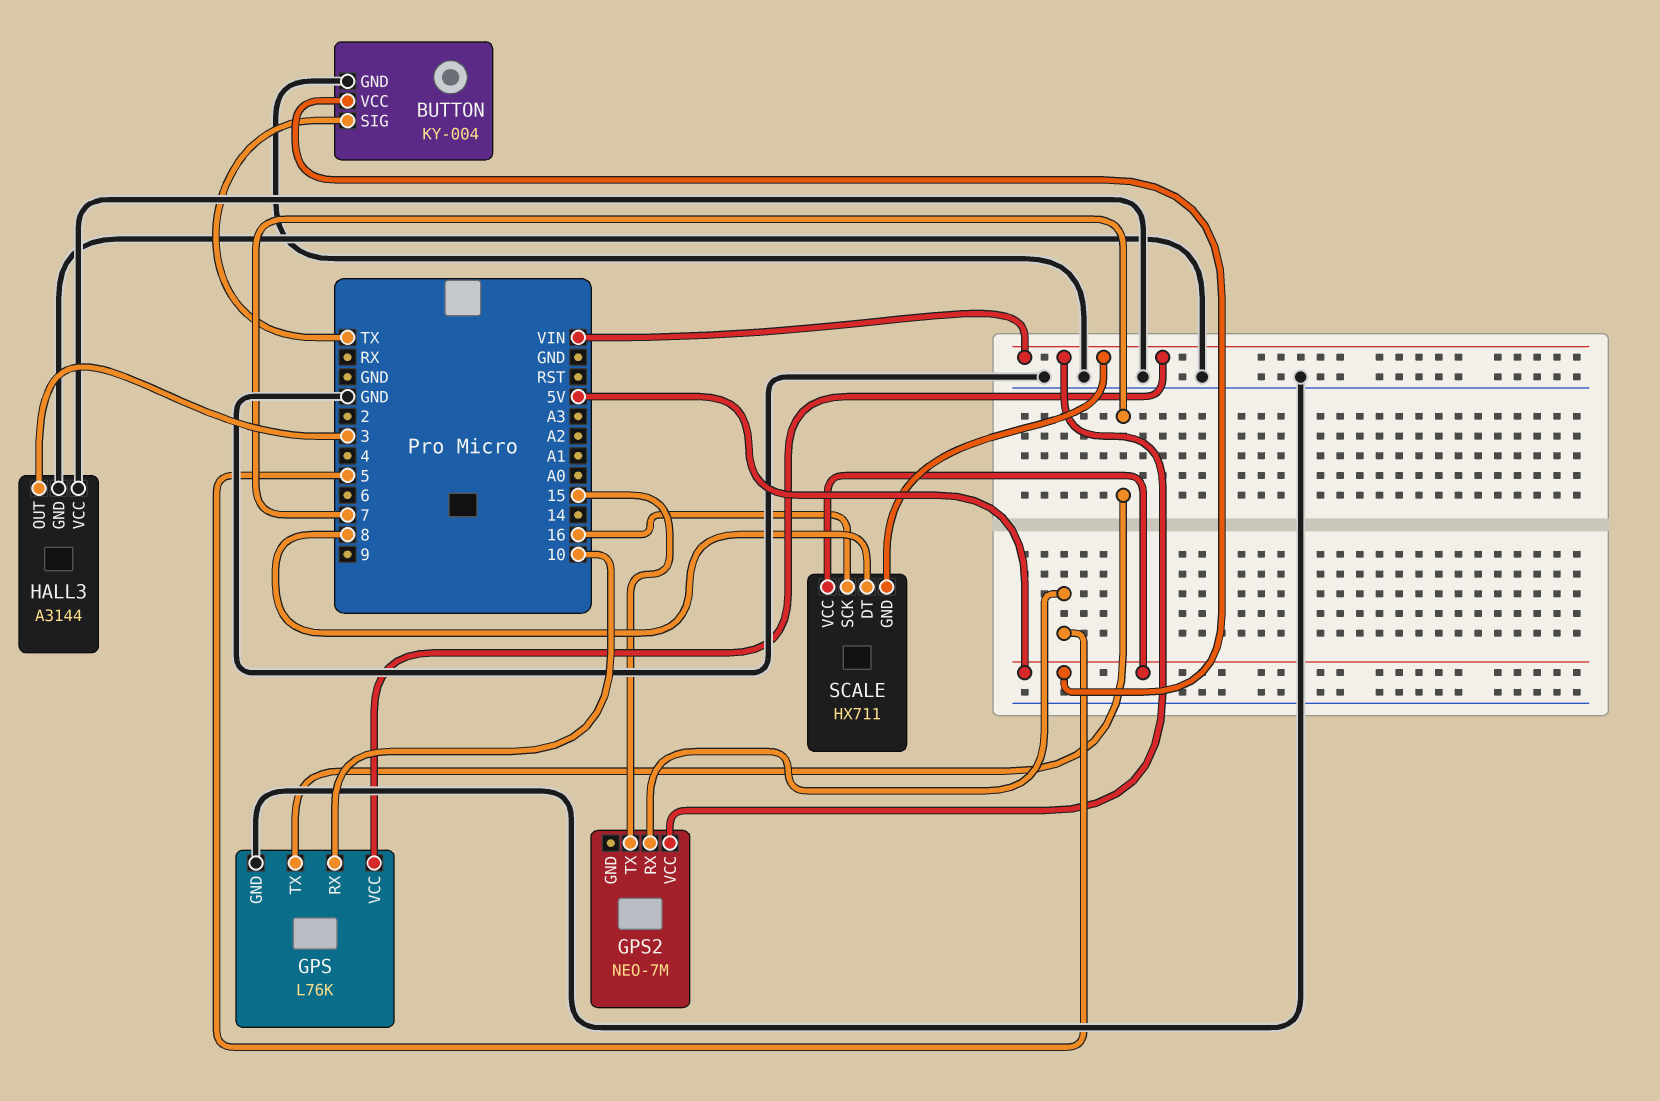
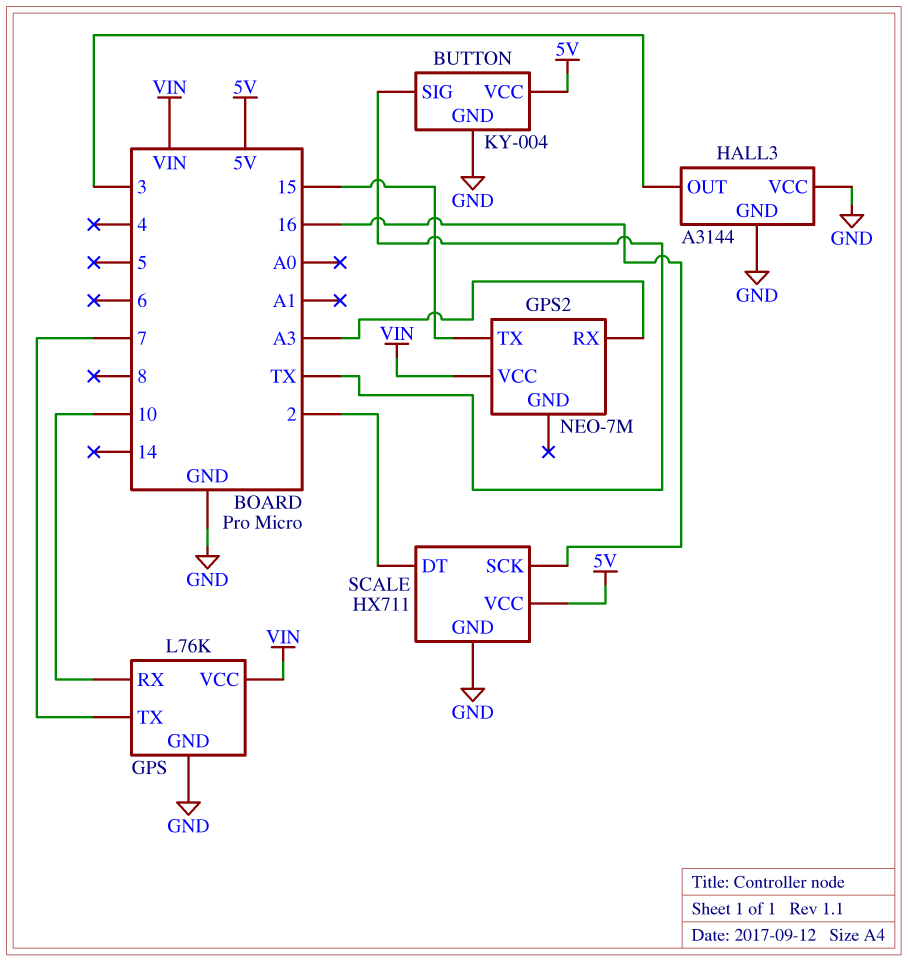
GPS2 pin RX: 5 -> A3
SCALE pin DT: 8 -> 2
SCALE pin GND: VIN -> GND

